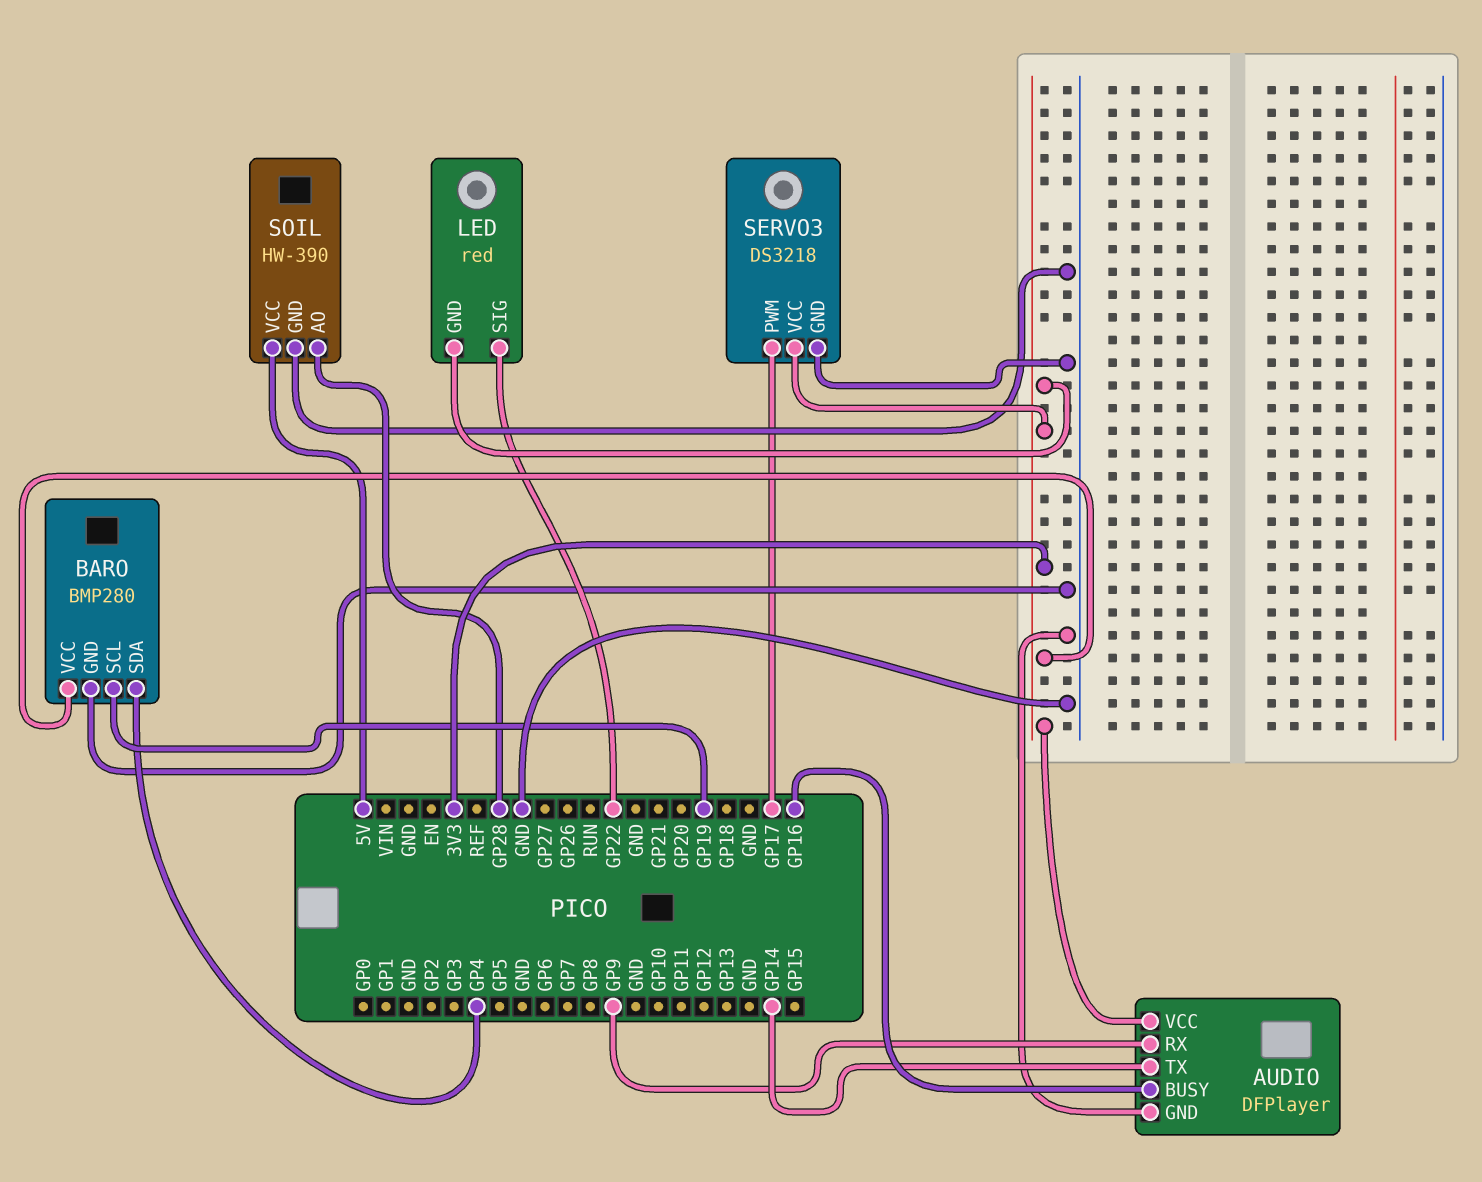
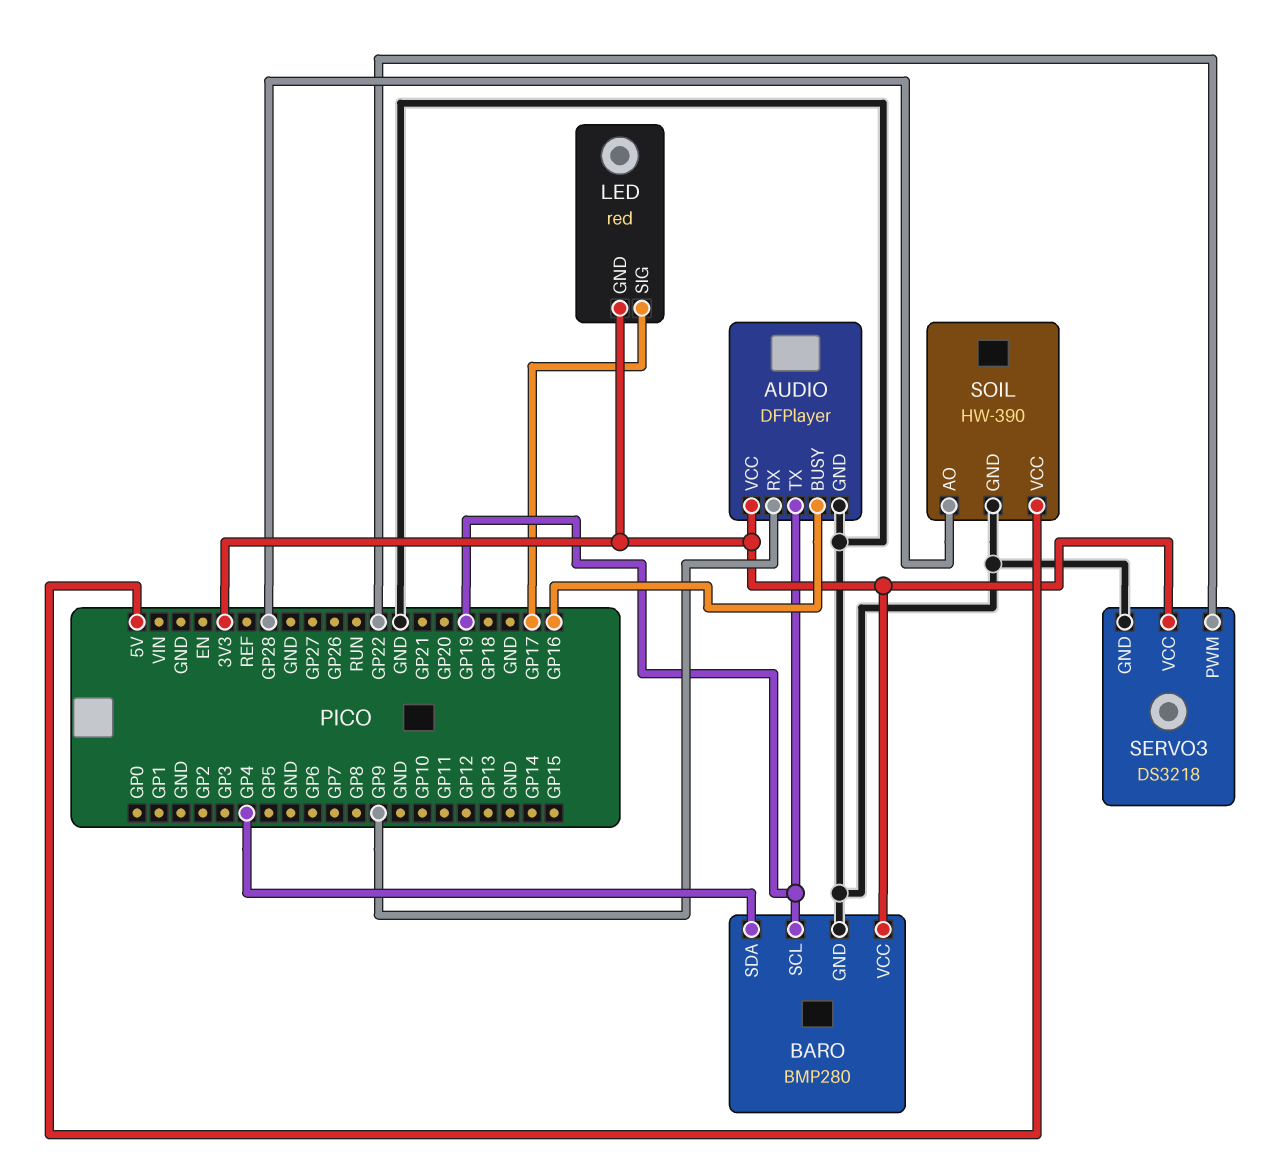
AUDIO pin TX: GP14 -> GP19
LED pin SIG: GP22 -> GP17
SERVO3 pin PWM: GP17 -> GP22

